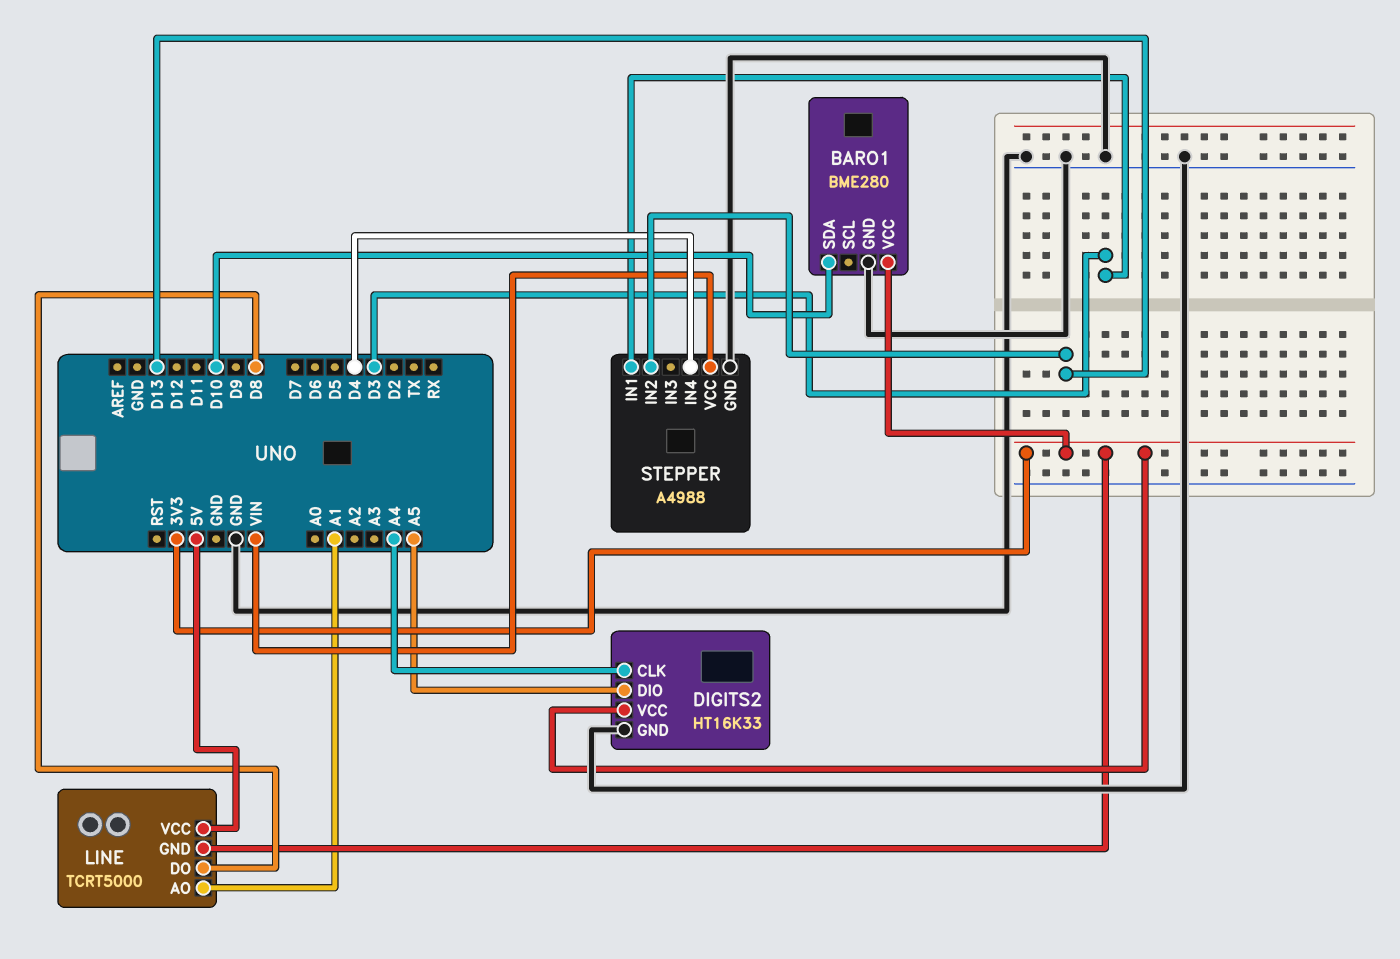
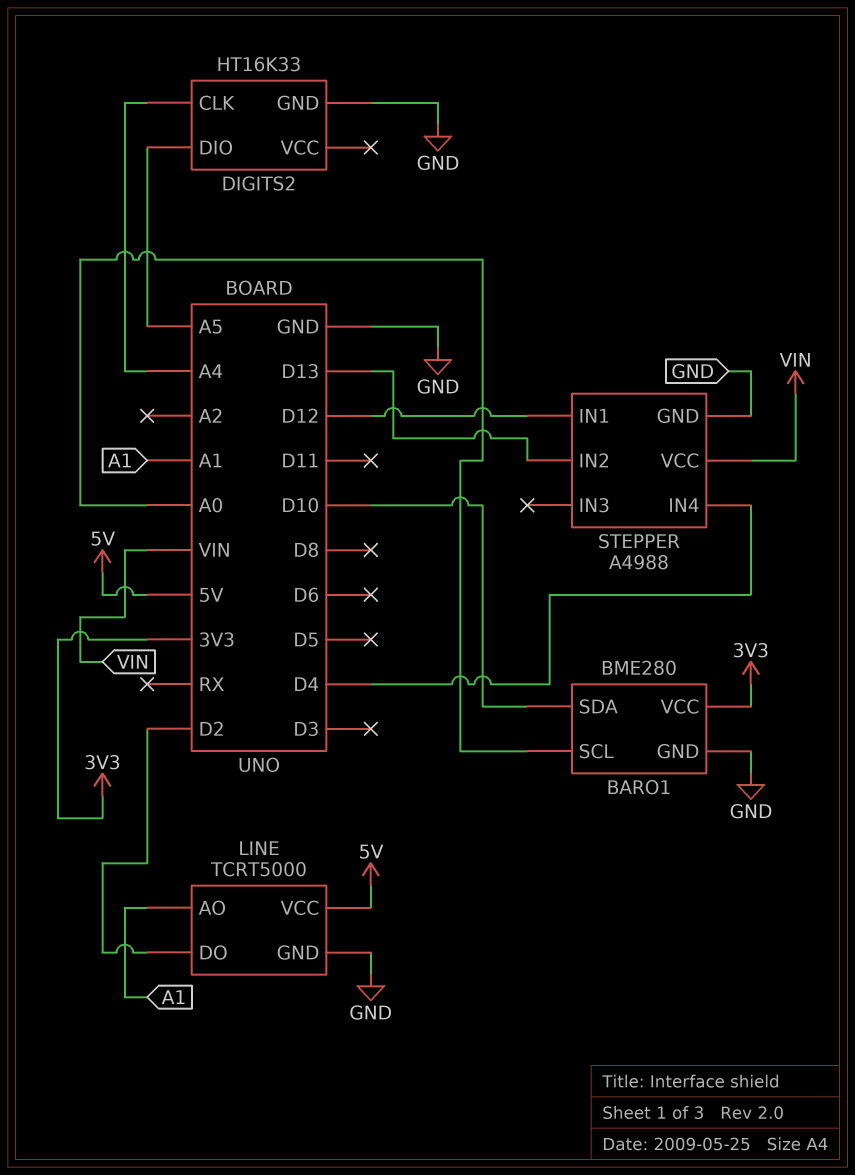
BARO1 pin SCL: none -> A0
DIGITS2 pin VCC: 3V3 -> none
LINE pin DO: D8 -> D2
LINE pin GND: 3V3 -> GND
STEPPER pin IN1: D3 -> D12

